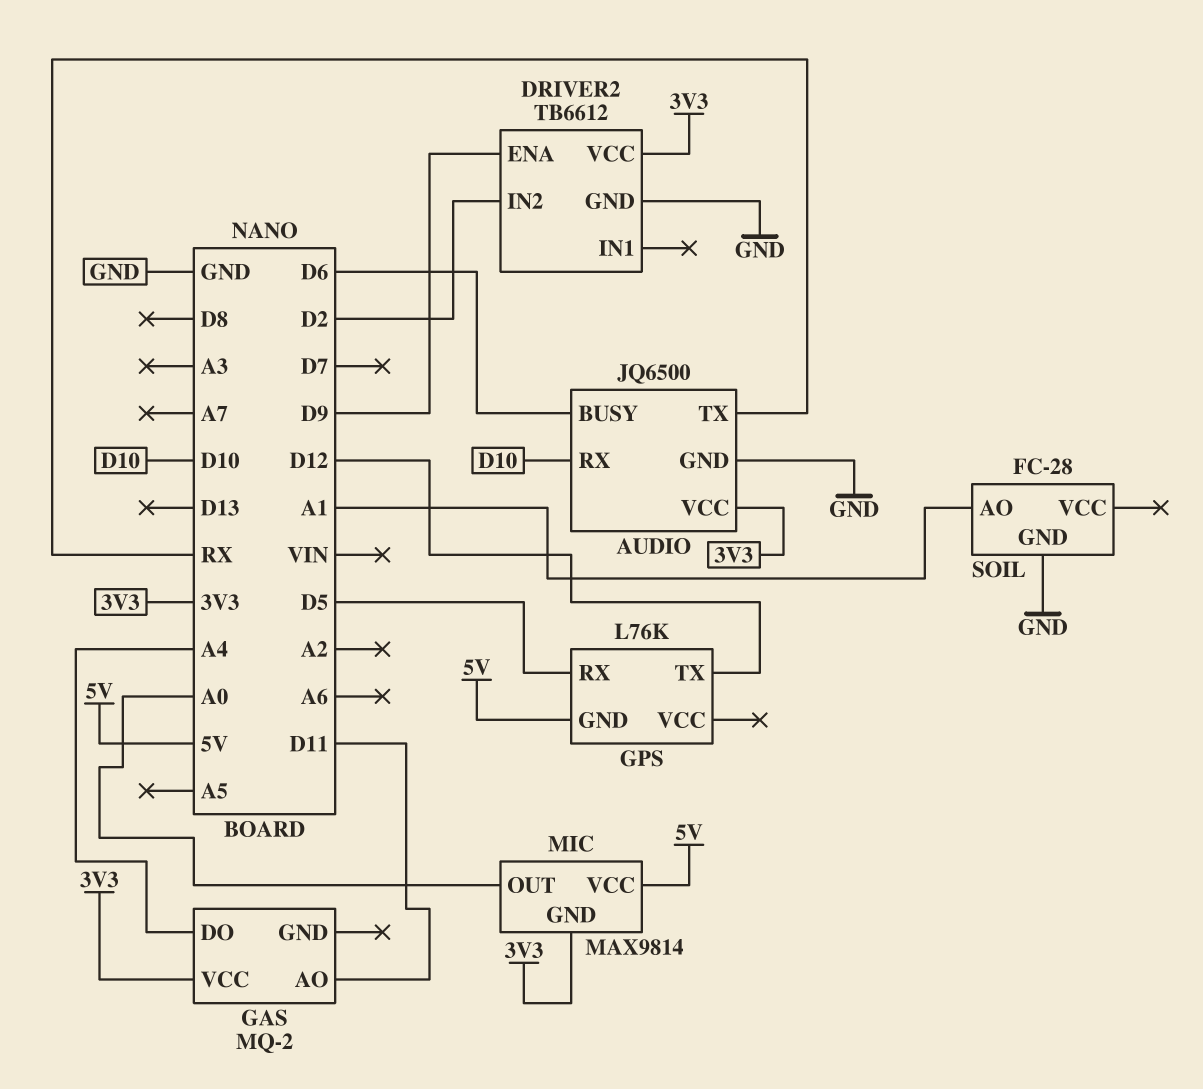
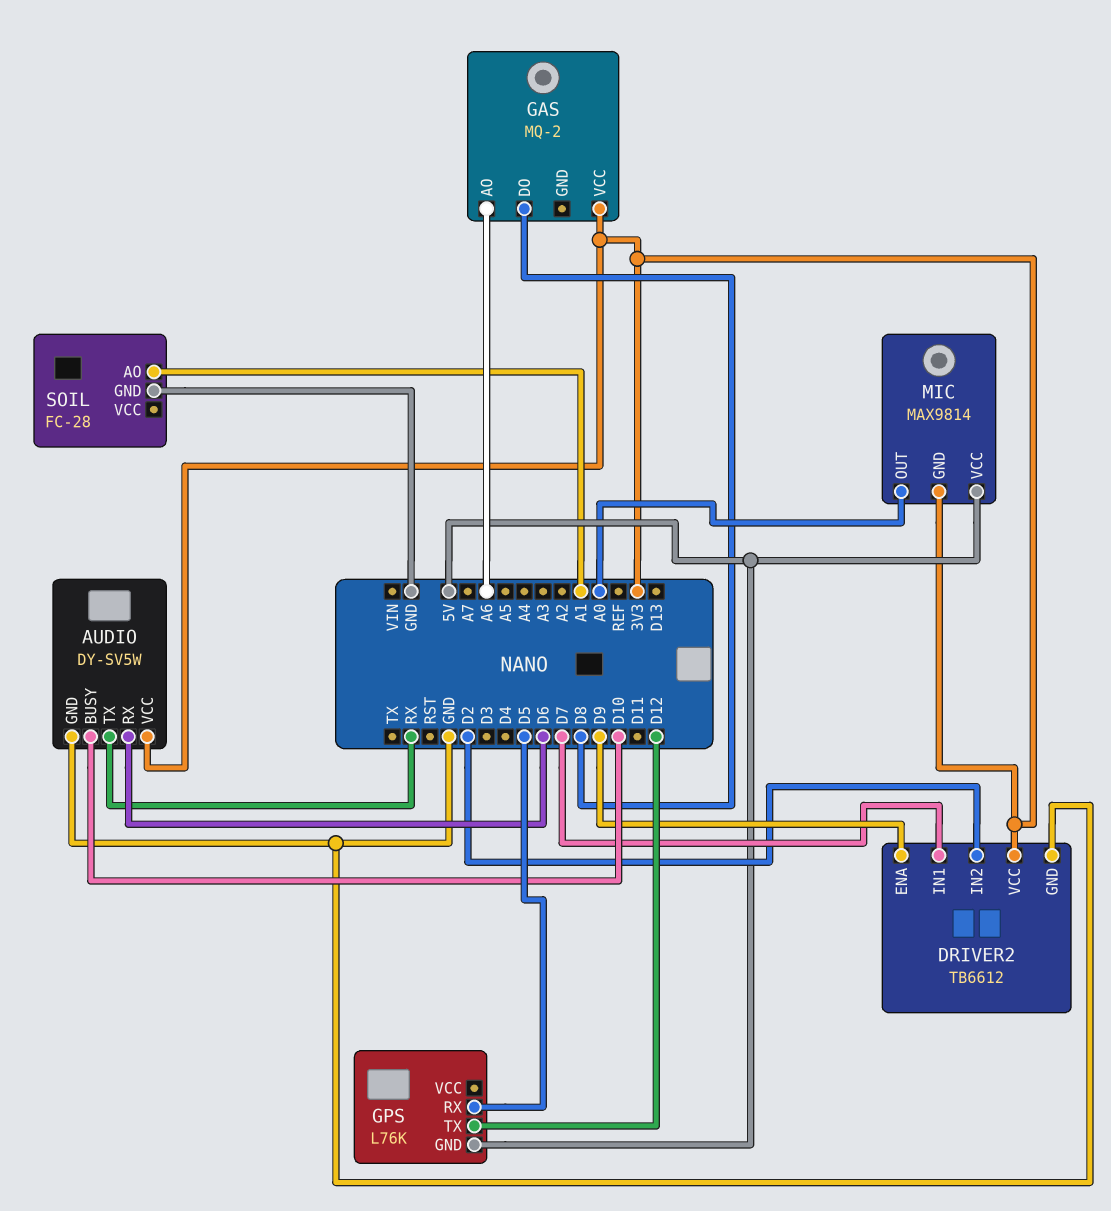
AUDIO: JQ6500 -> DY-SV5W
AUDIO pin BUSY: D6 -> D10
AUDIO pin RX: D10 -> D6
DRIVER2 pin IN1: none -> D7
GAS pin AO: D11 -> A6
GAS pin DO: A4 -> D8

